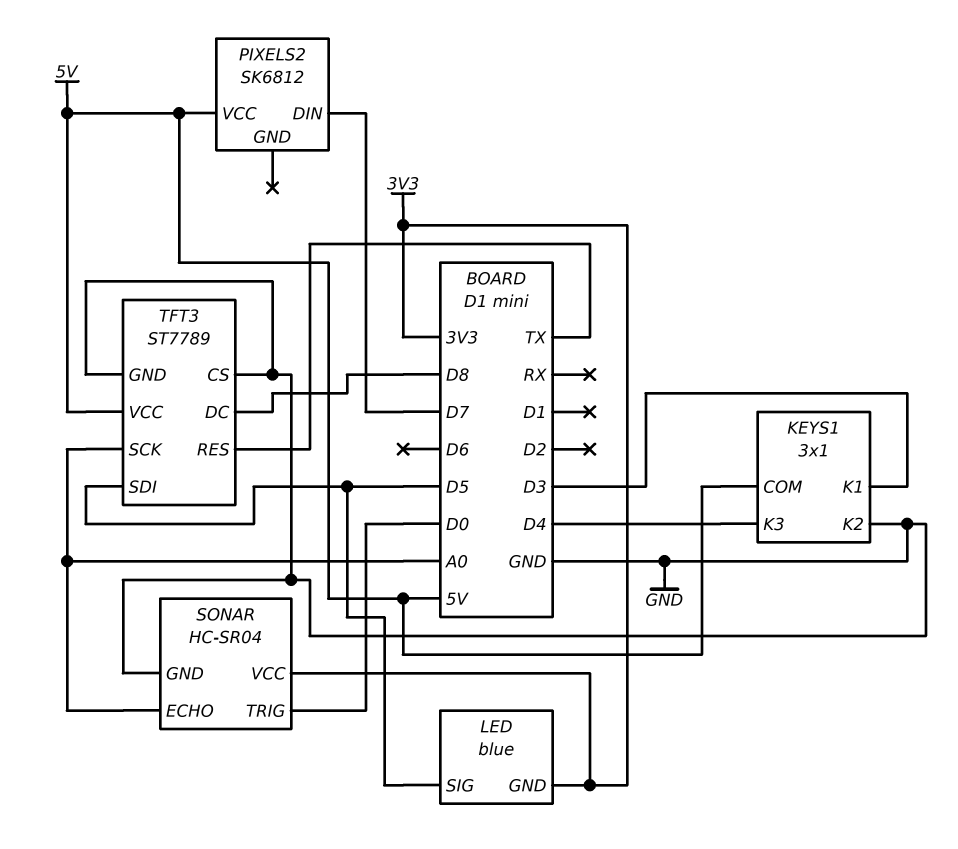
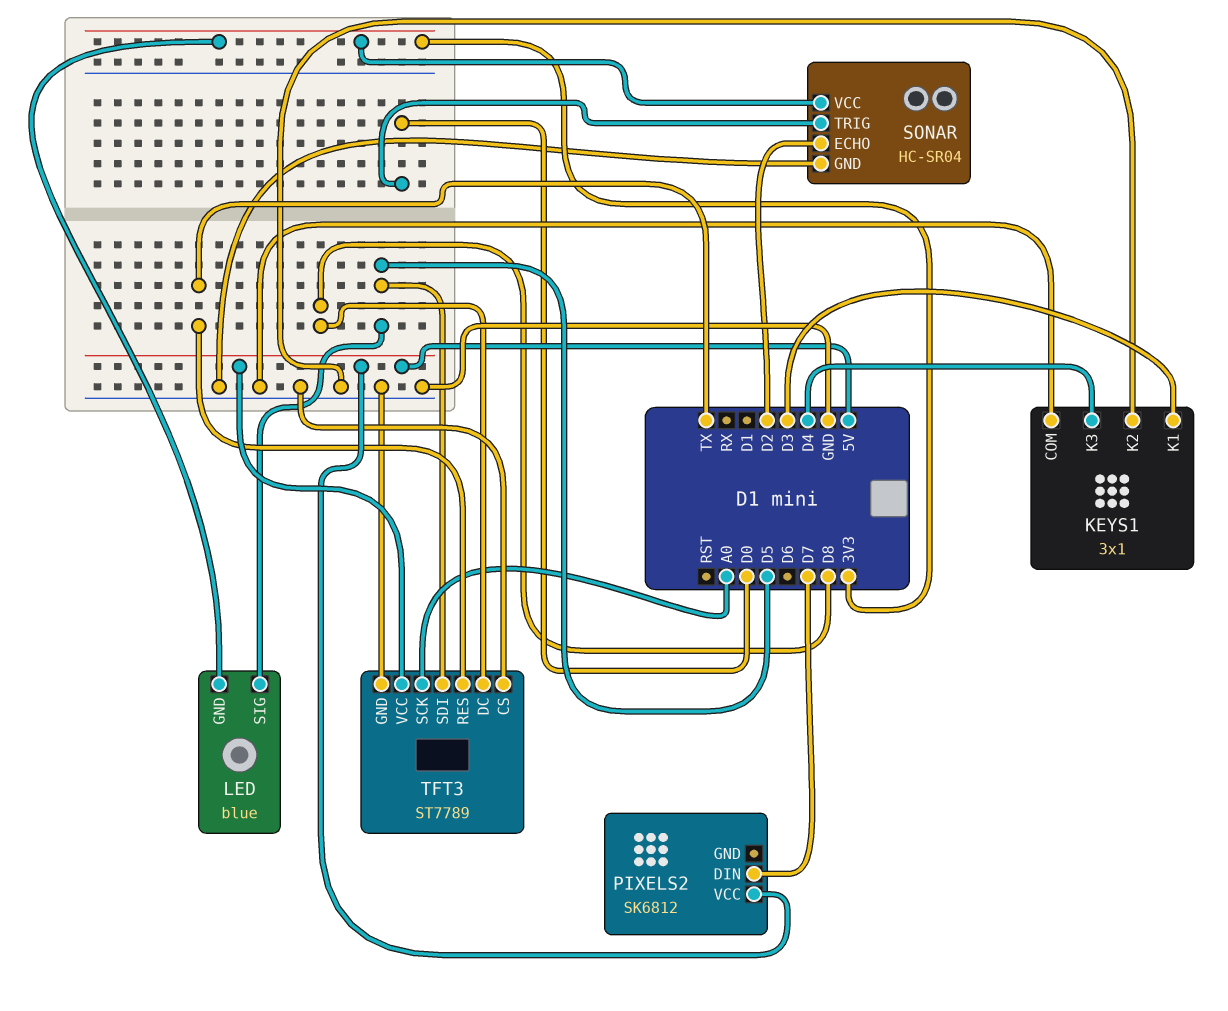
KEYS1 pin COM: 5V -> GND
SONAR pin ECHO: A0 -> D2

